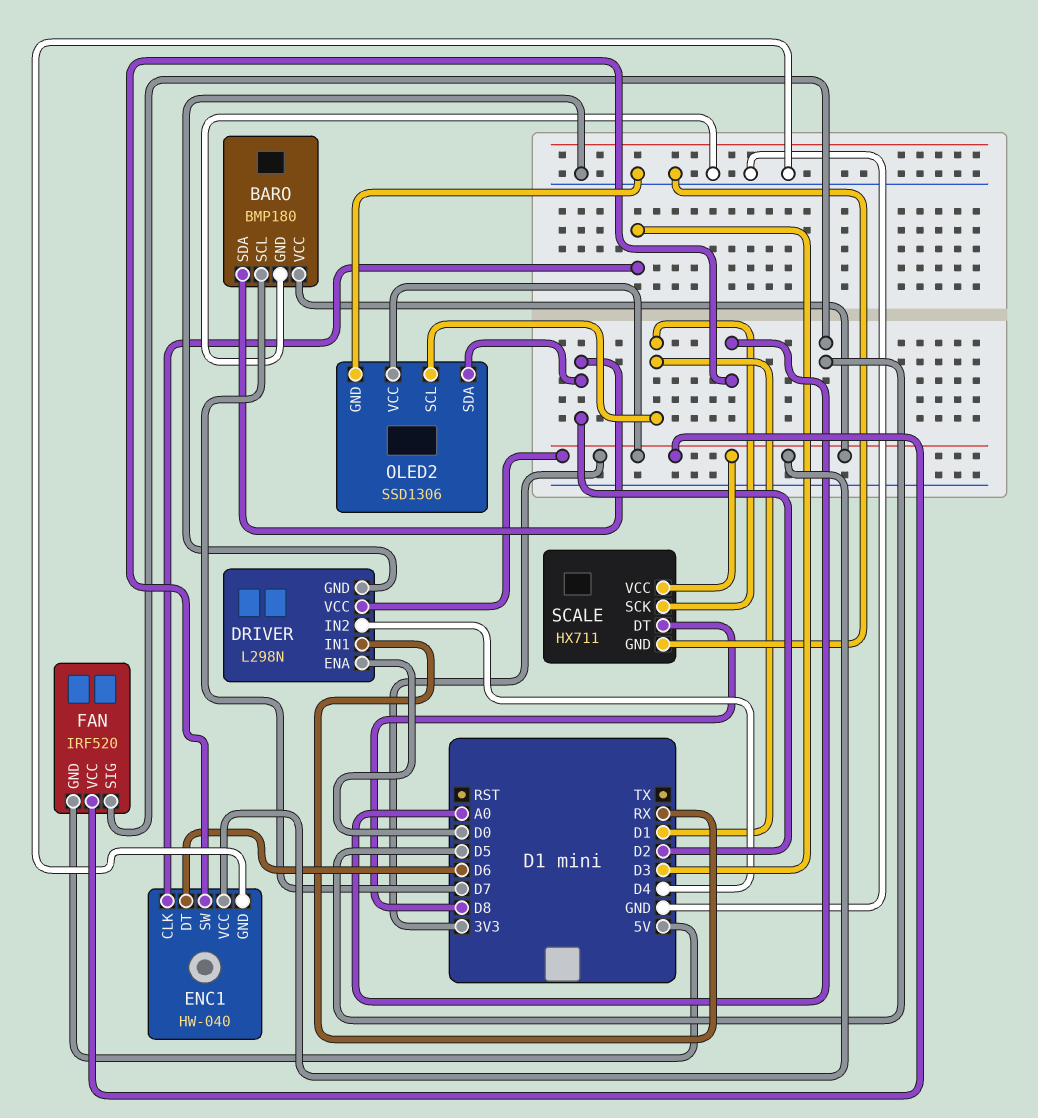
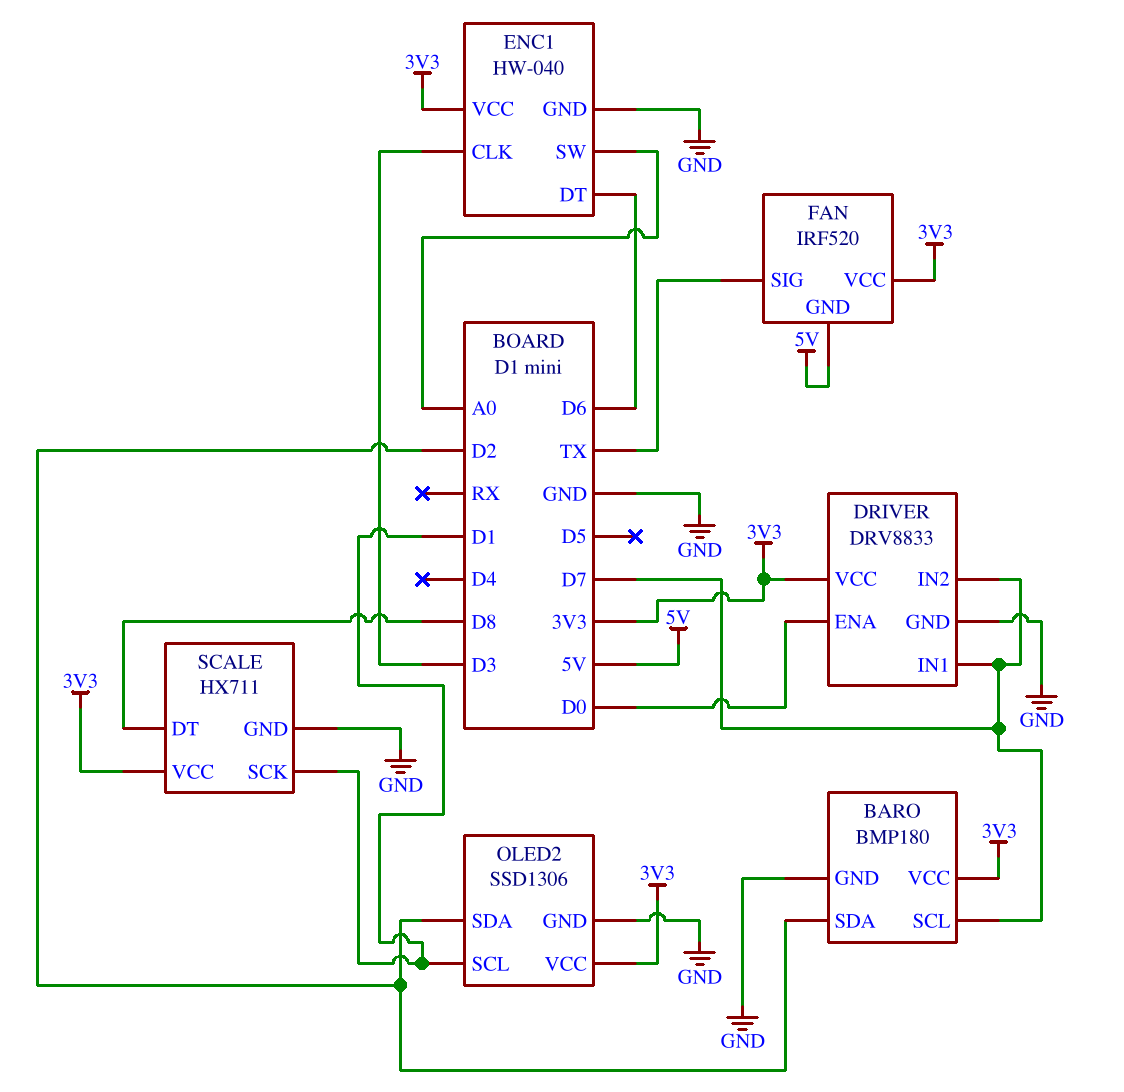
DRIVER: L298N -> DRV8833
DRIVER pin IN1: RX -> D7
DRIVER pin IN2: D4 -> D7
FAN pin SIG: D5 -> TX

